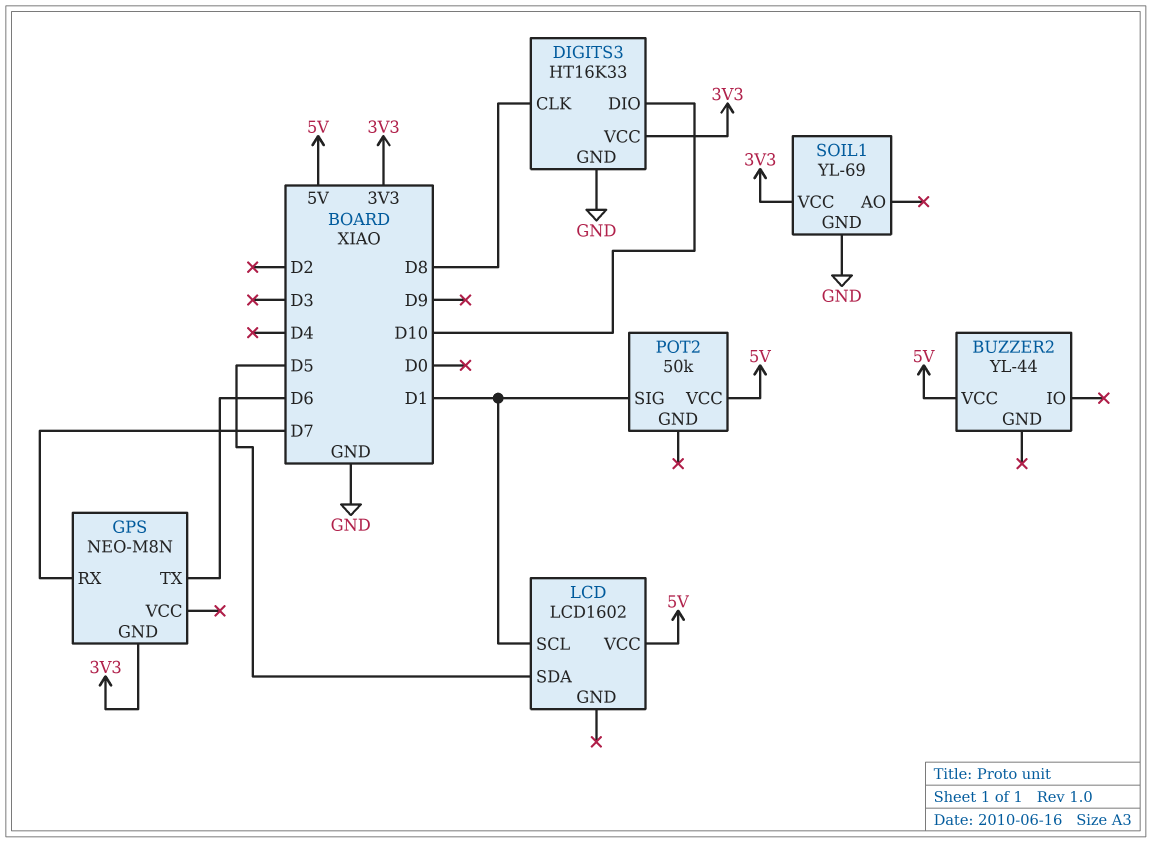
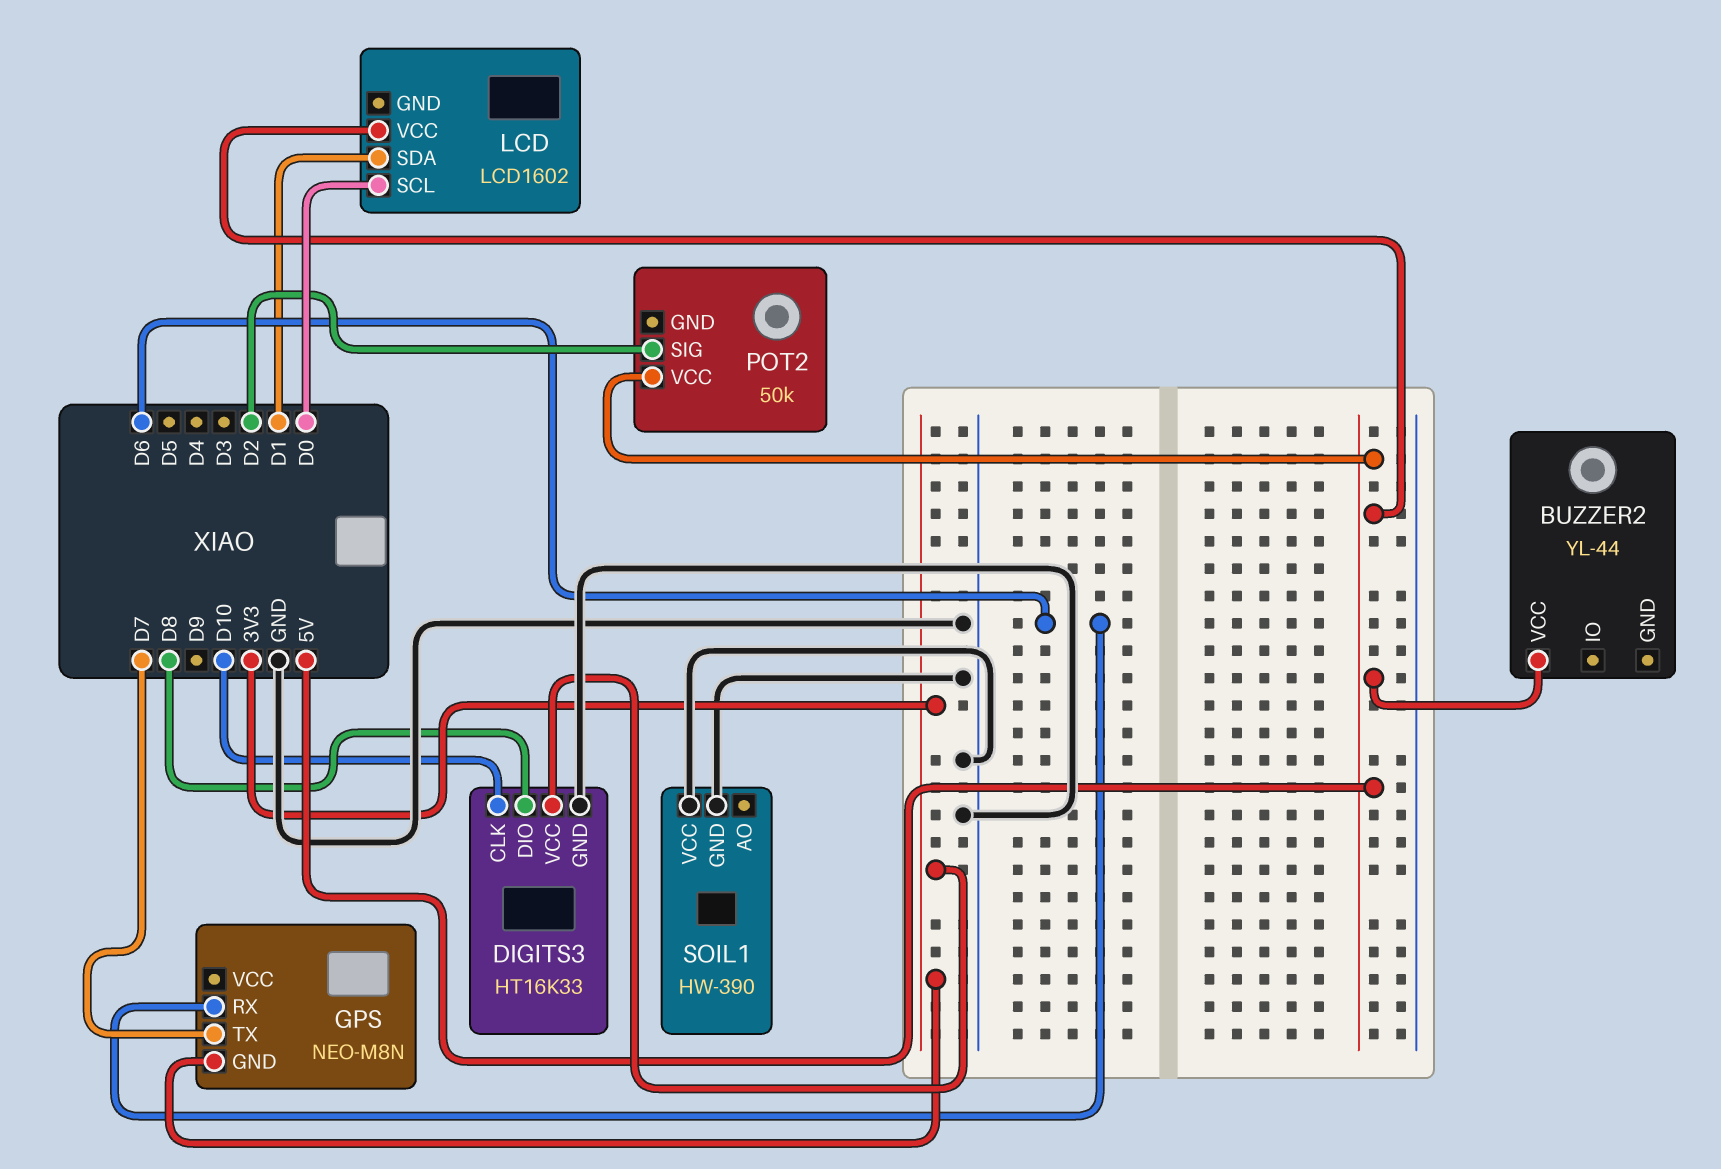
DIGITS3 pin CLK: D8 -> D10
DIGITS3 pin DIO: D10 -> D8
GPS pin RX: D7 -> D6
GPS pin TX: D6 -> D7
LCD pin SCL: D1 -> D0
LCD pin SDA: D5 -> D1
POT2 pin SIG: D1 -> D2
SOIL1: YL-69 -> HW-390
SOIL1 pin VCC: 3V3 -> GND

